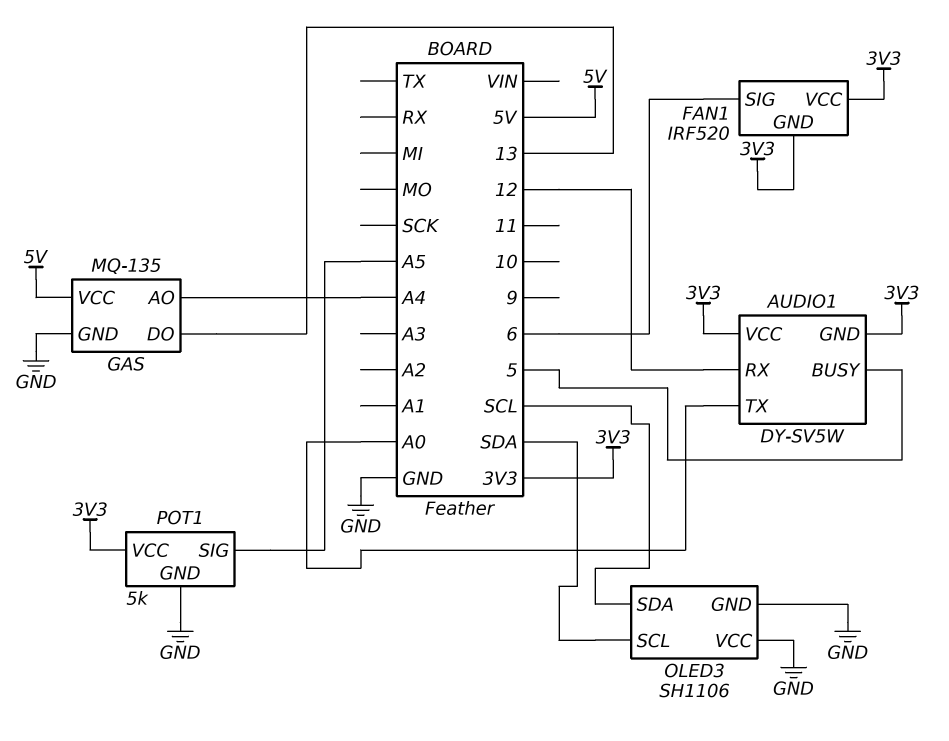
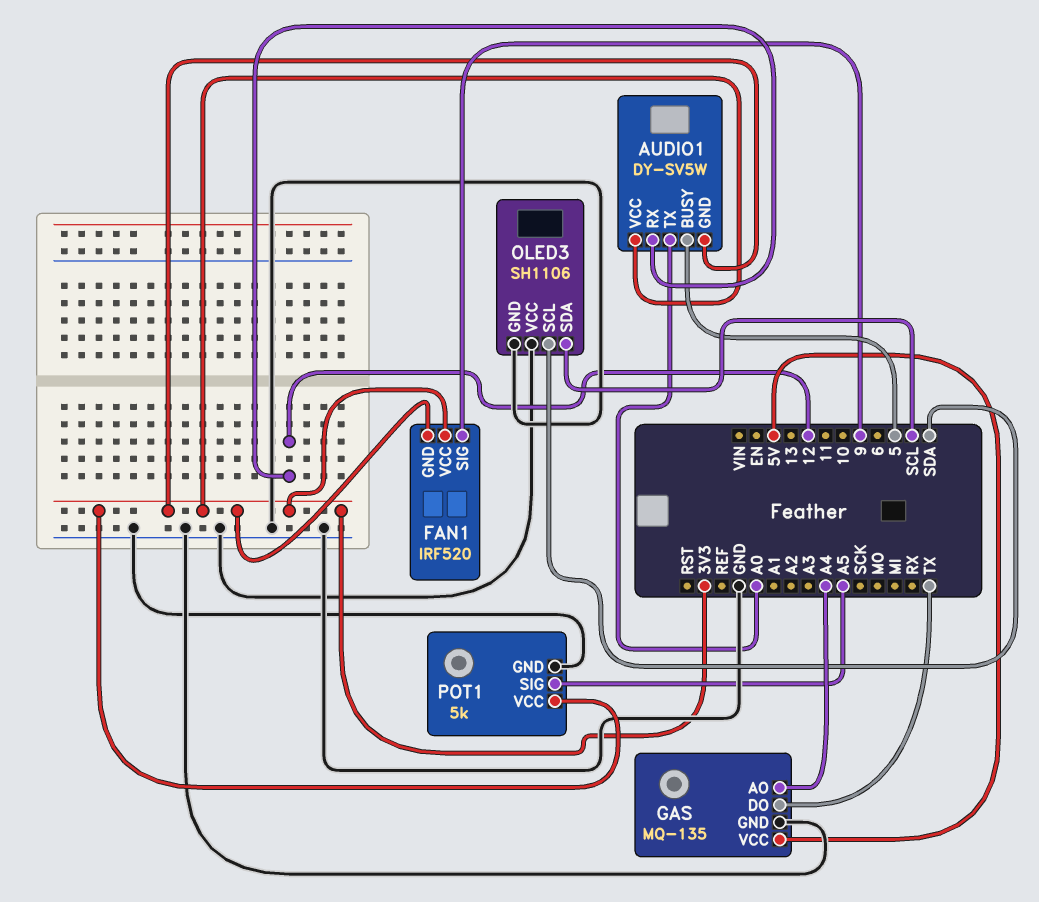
FAN1 pin SIG: 6 -> 9
GAS pin DO: 13 -> TX

